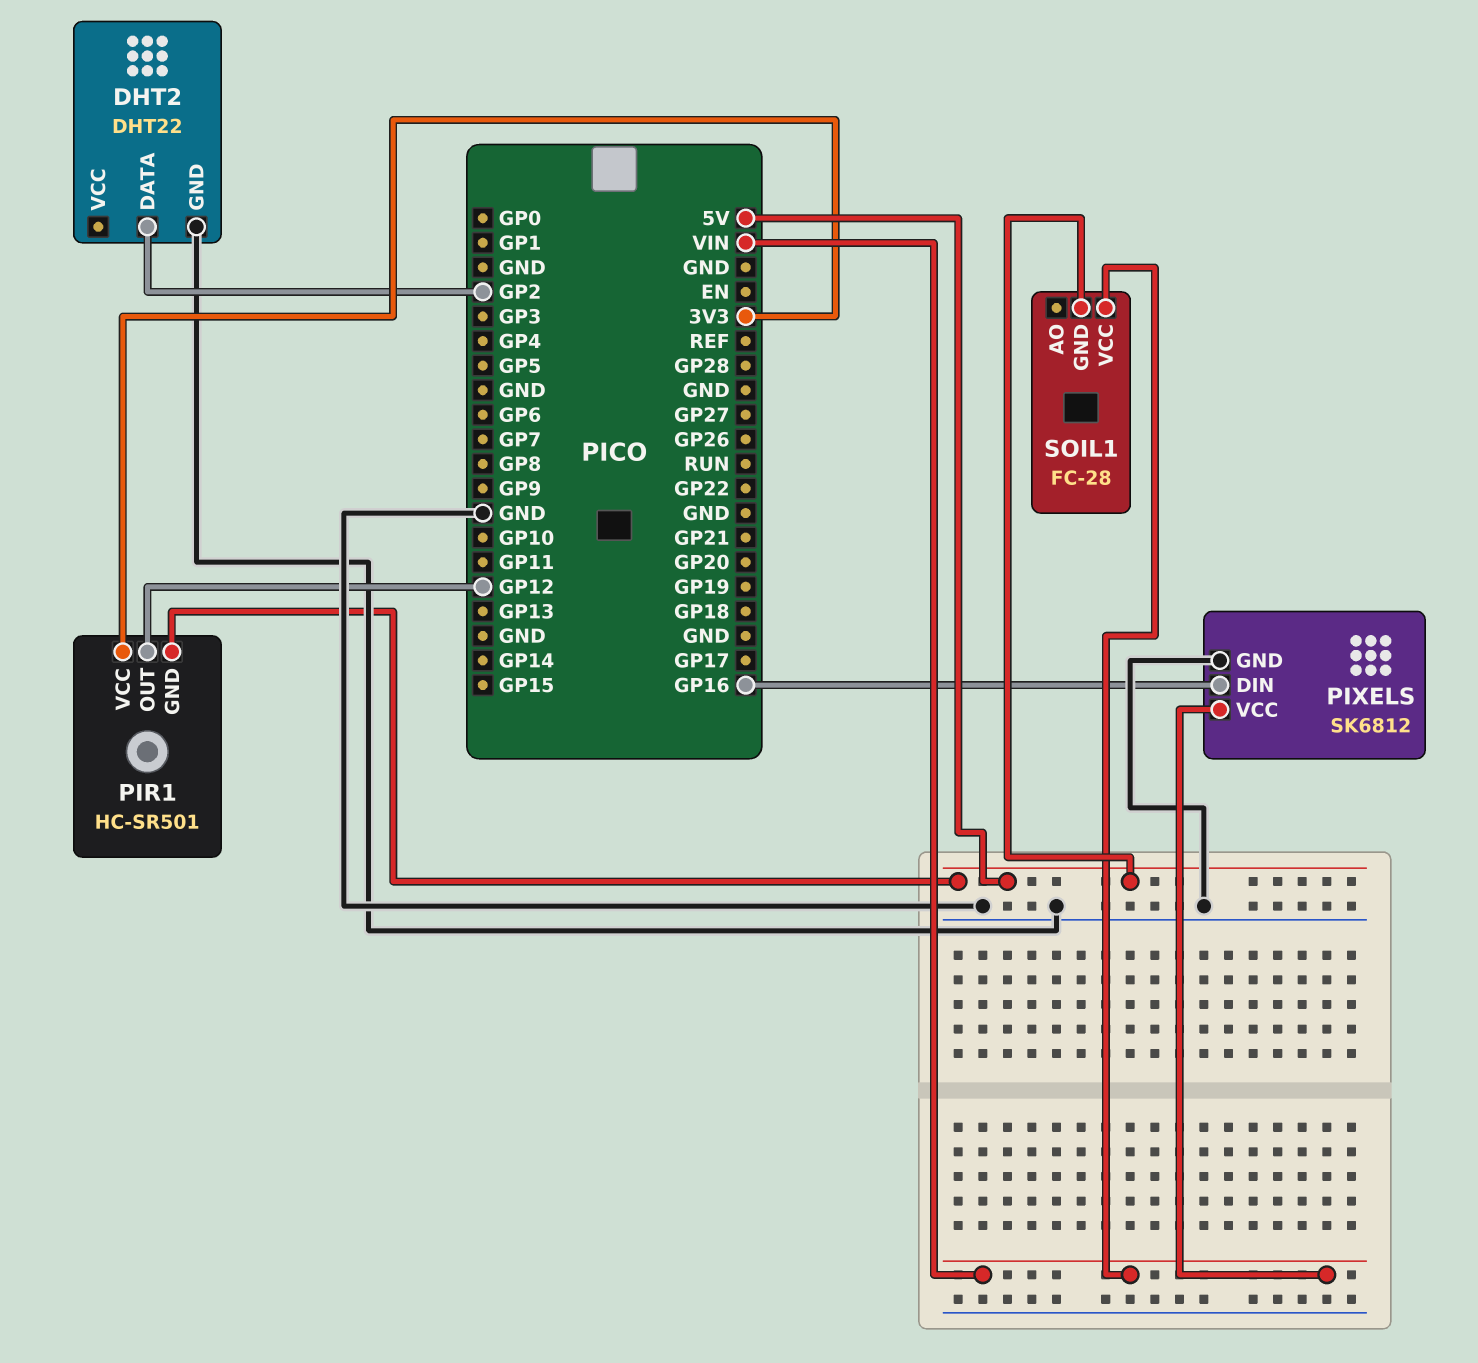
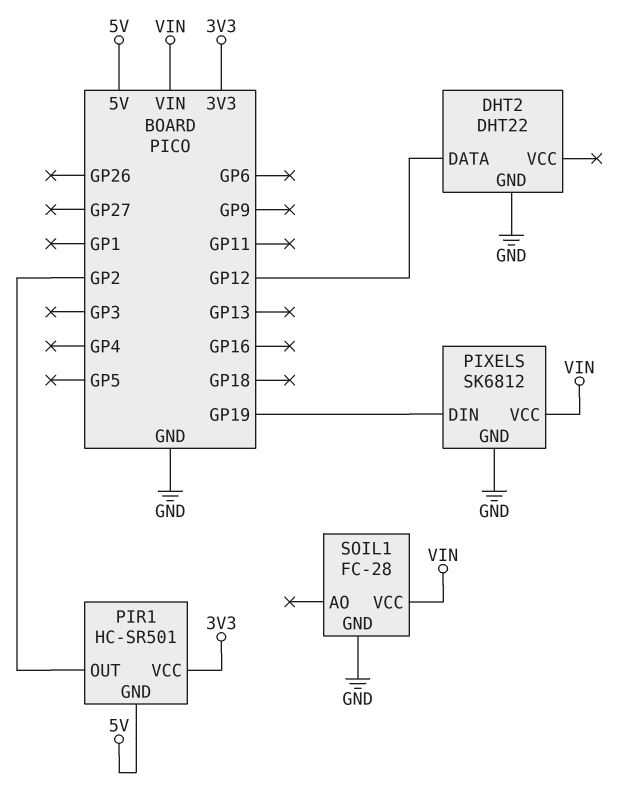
DHT2 pin DATA: GP2 -> GP12
PIR1 pin OUT: GP12 -> GP2
PIXELS pin DIN: GP16 -> GP19
SOIL1 pin GND: 5V -> GND

